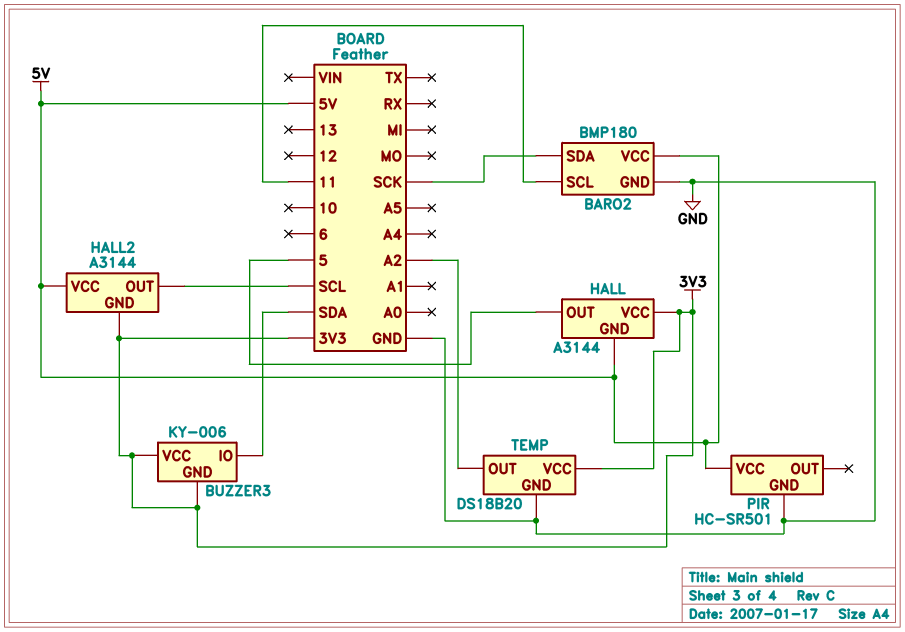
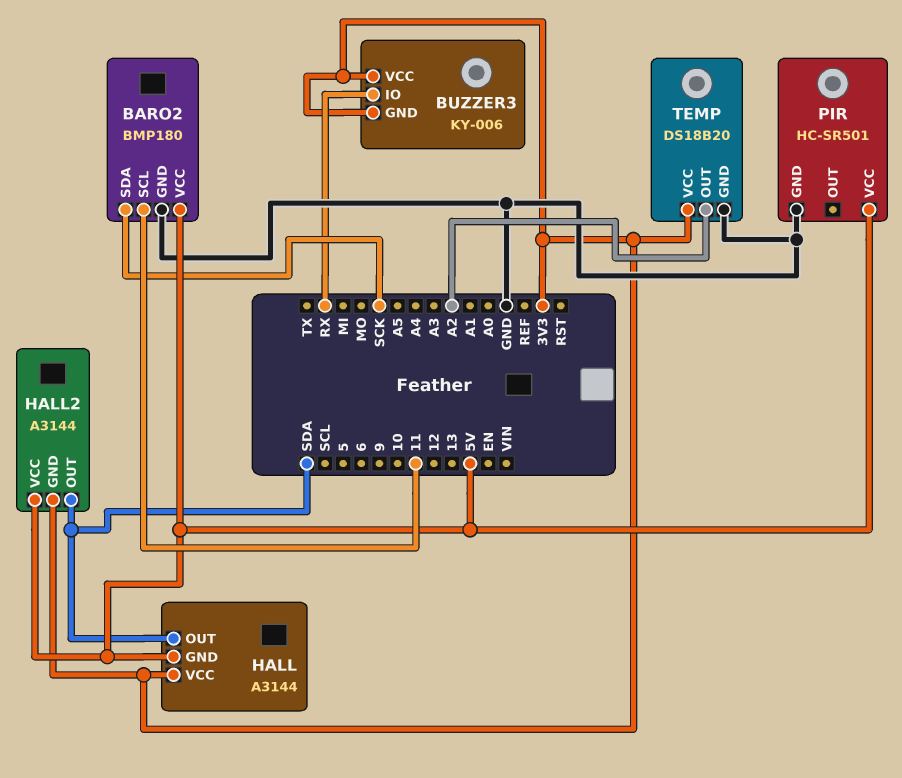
BUZZER3 pin IO: SDA -> RX
HALL pin OUT: 5 -> SDA
HALL2 pin OUT: SCL -> SDA

